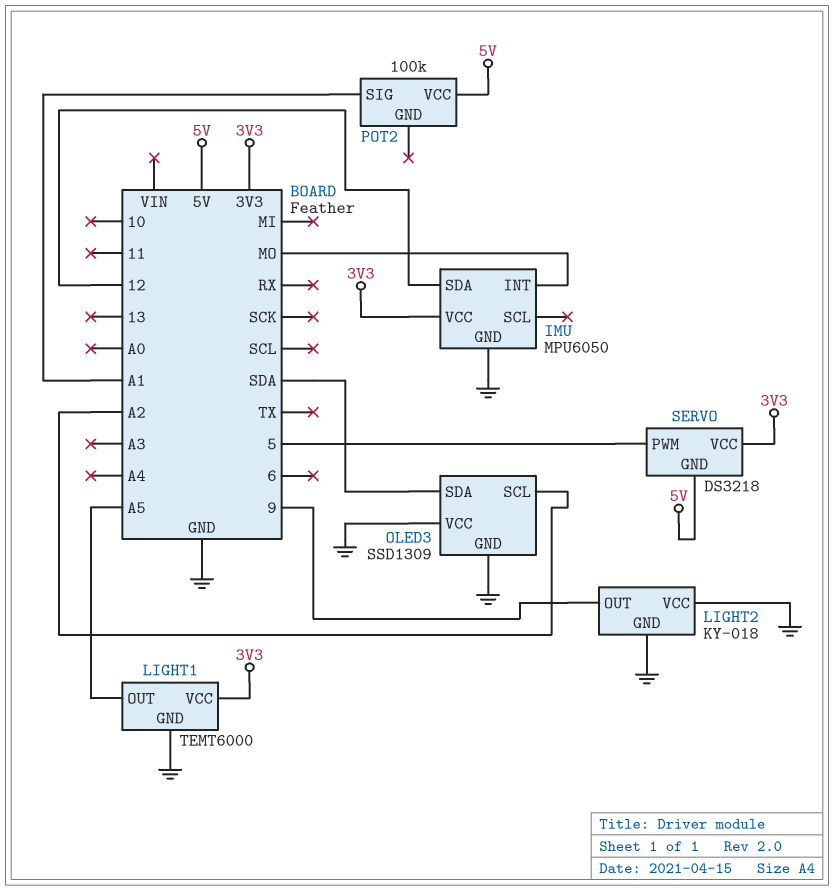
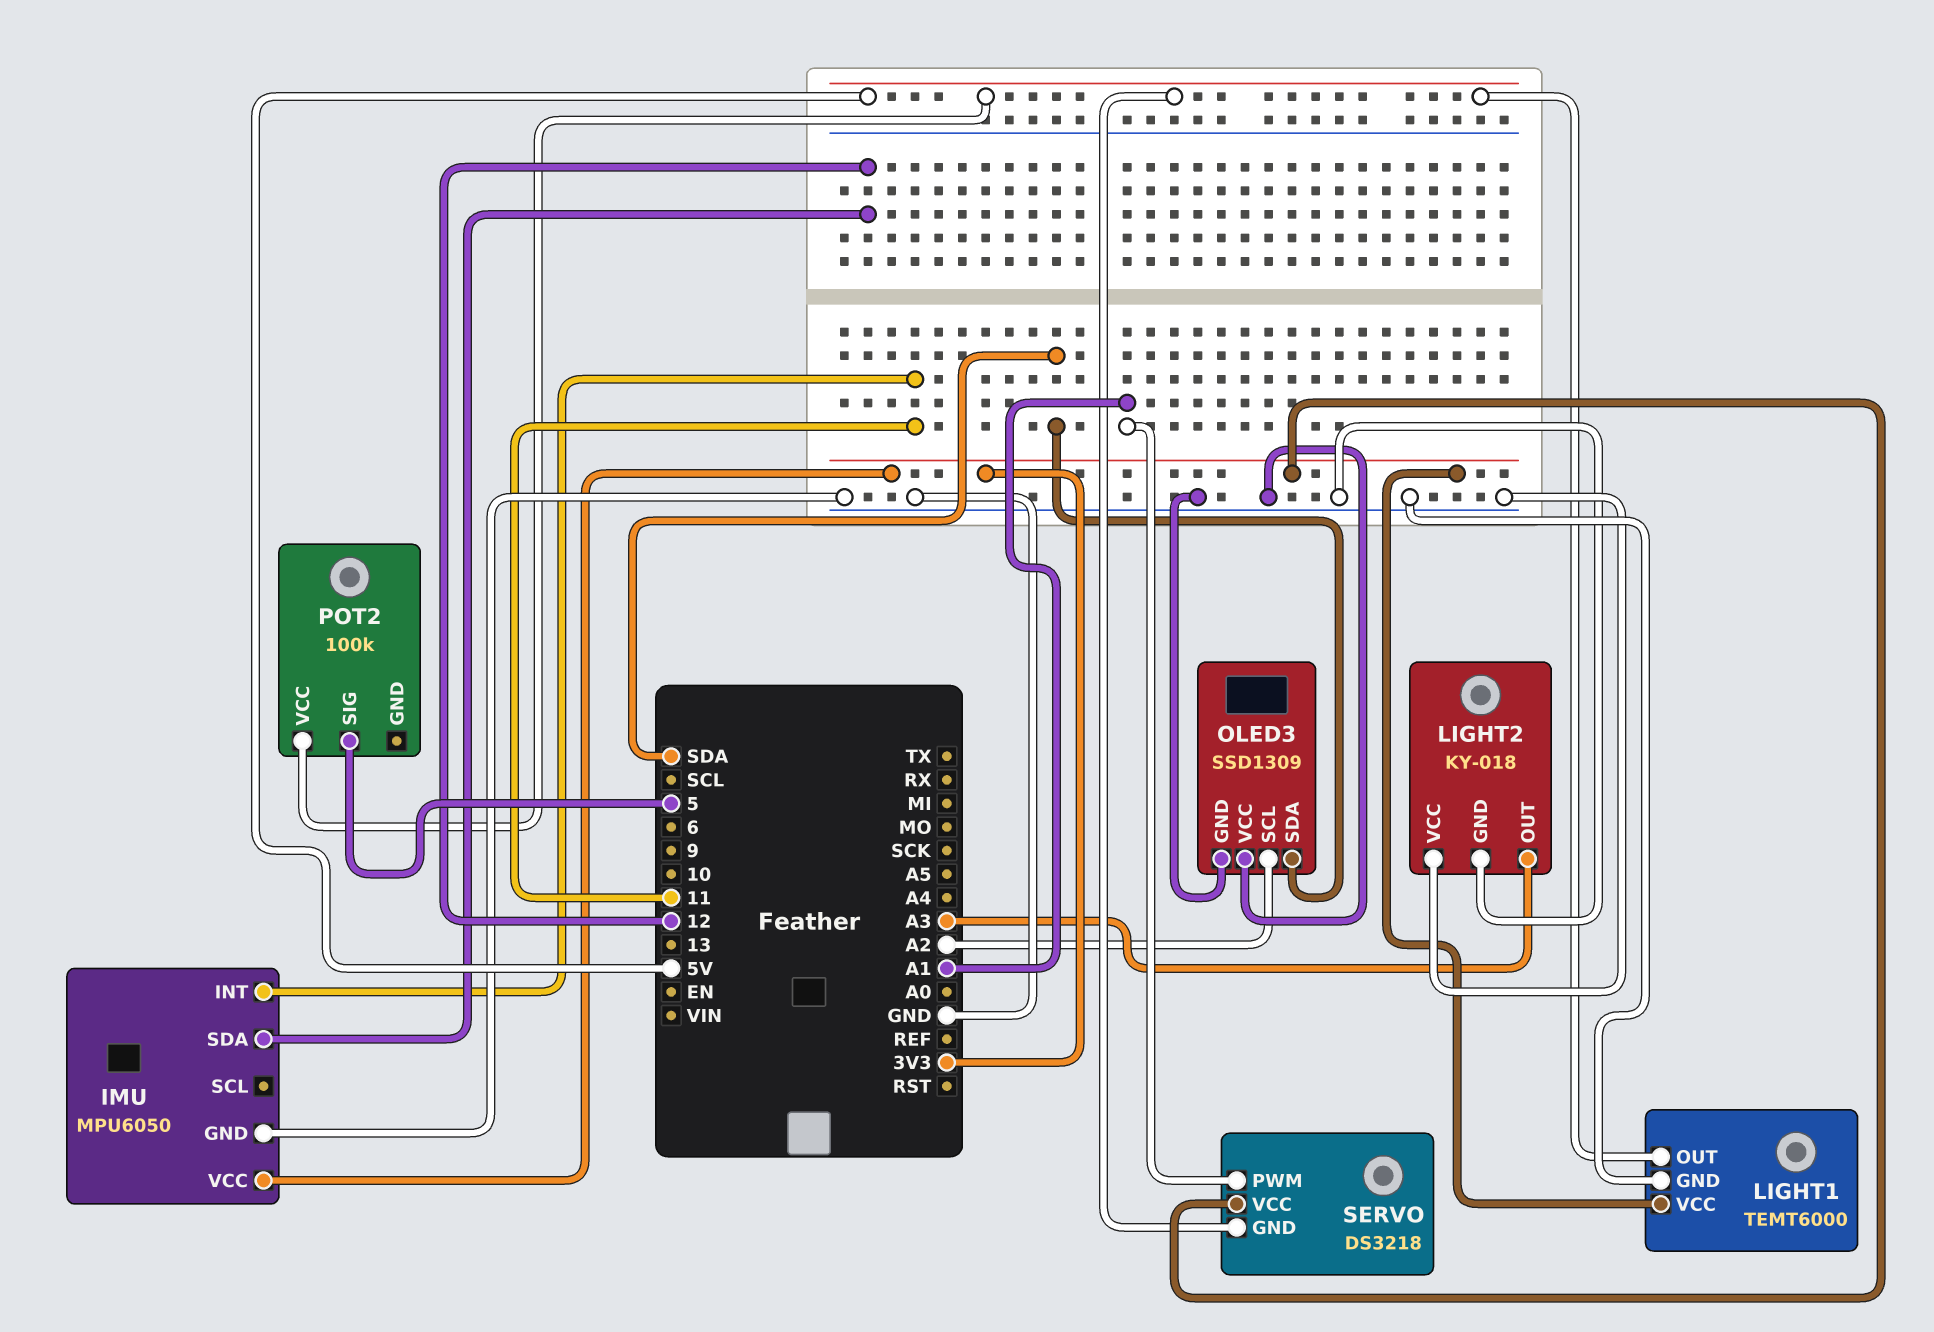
IMU pin INT: MO -> 11
LIGHT1 pin OUT: A5 -> 5V
LIGHT2 pin OUT: 9 -> A3
POT2 pin SIG: A1 -> 5
SERVO pin PWM: 5 -> A1

